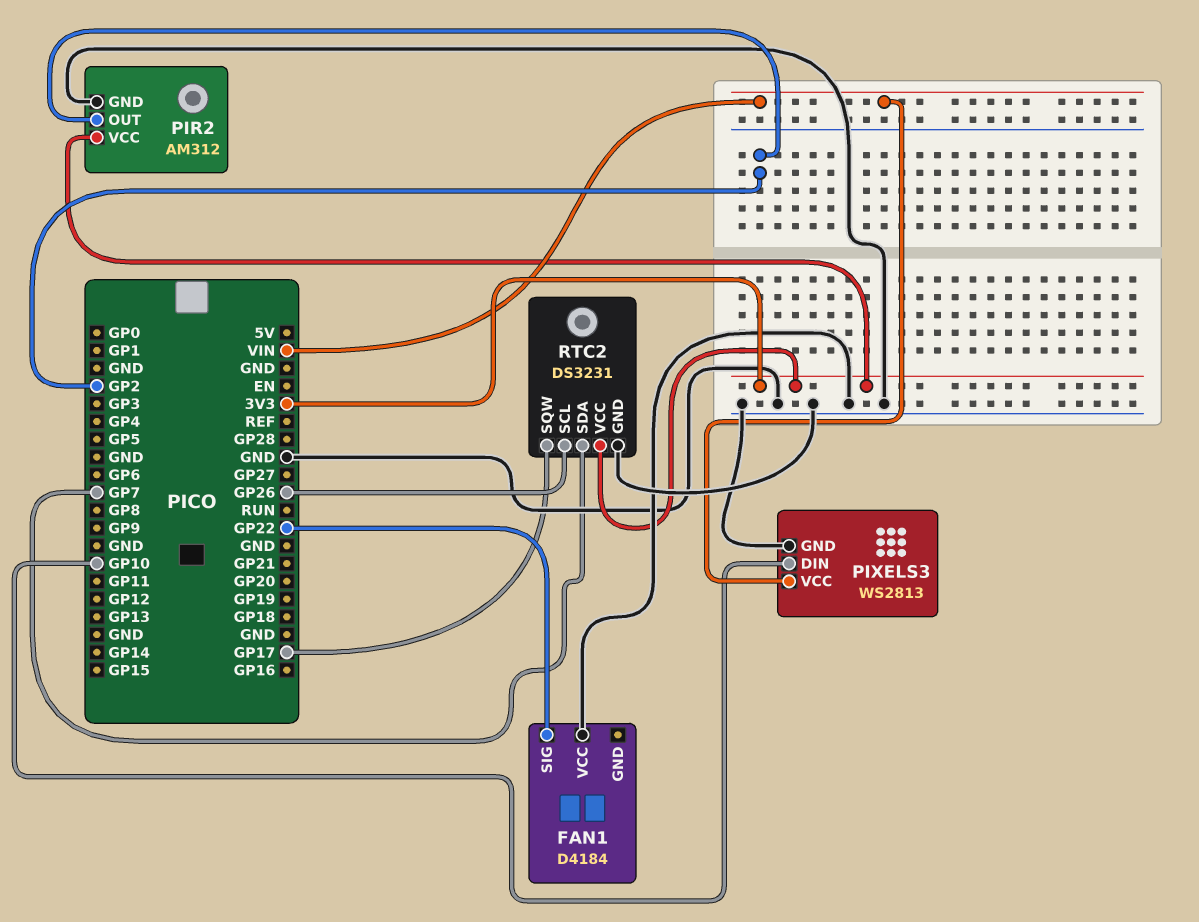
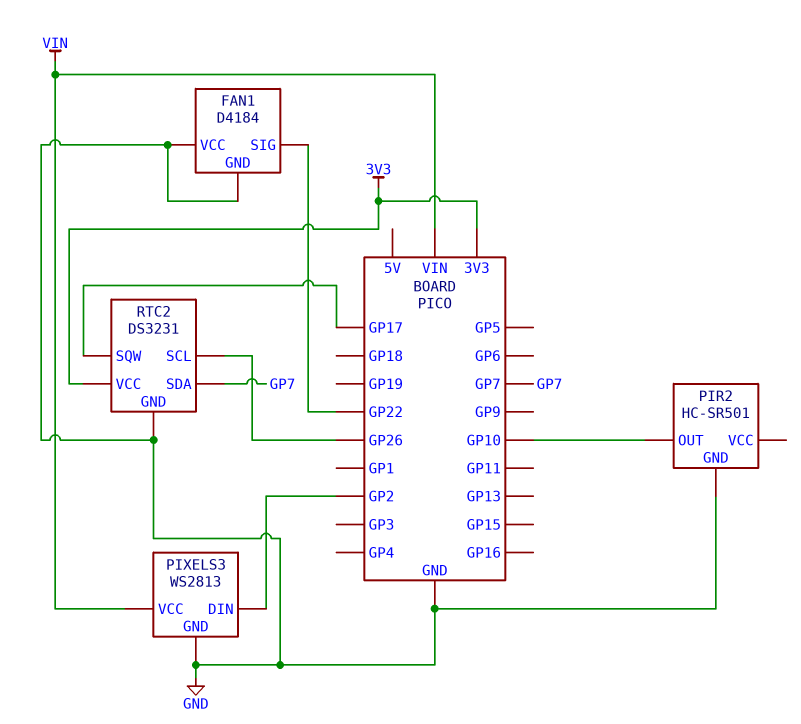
FAN1 pin GND: none -> GND
PIR2: AM312 -> HC-SR501
PIR2 pin OUT: GP2 -> GP10
PIR2 pin VCC: 3V3 -> none
PIXELS3 pin DIN: GP10 -> GP2

